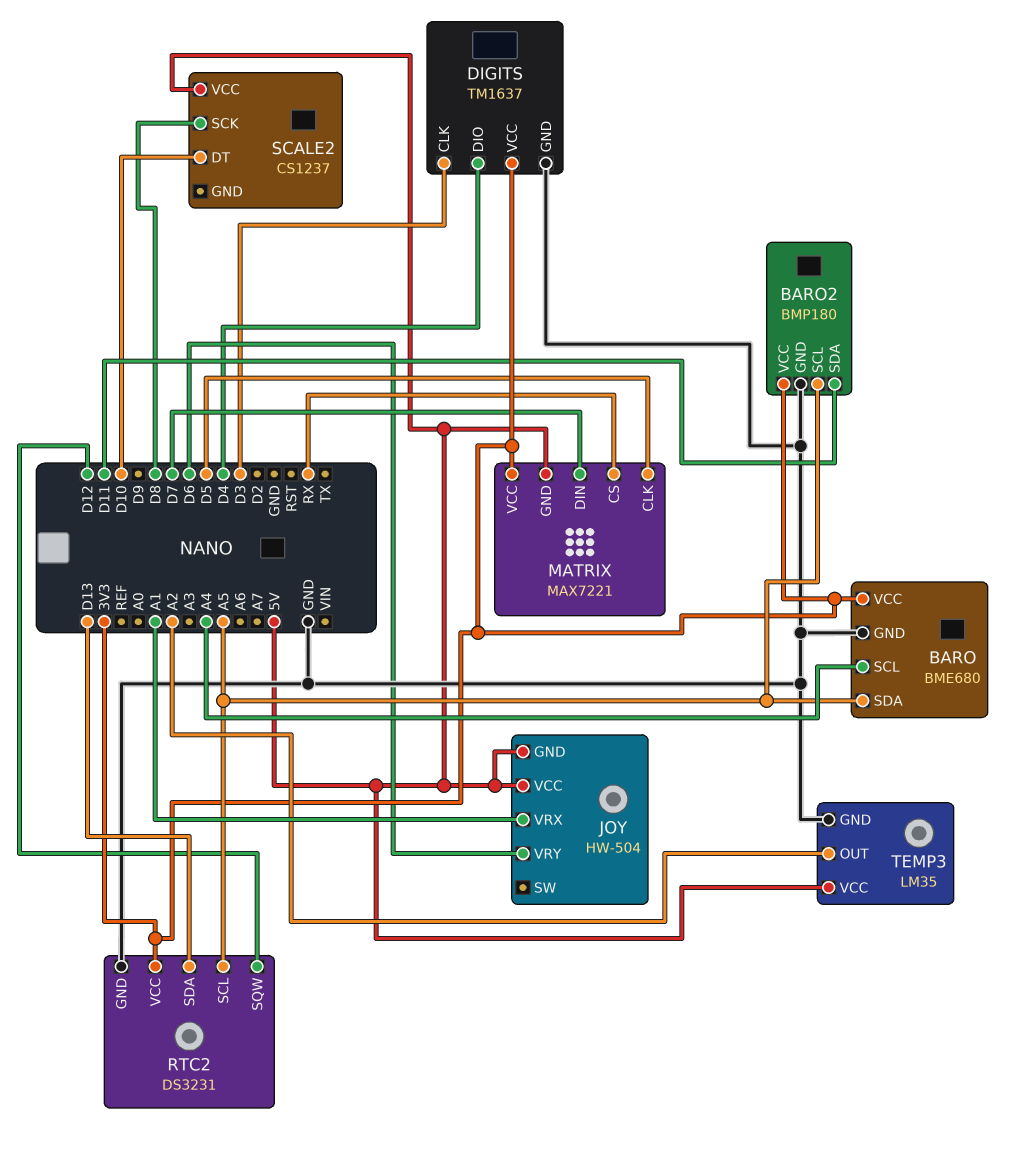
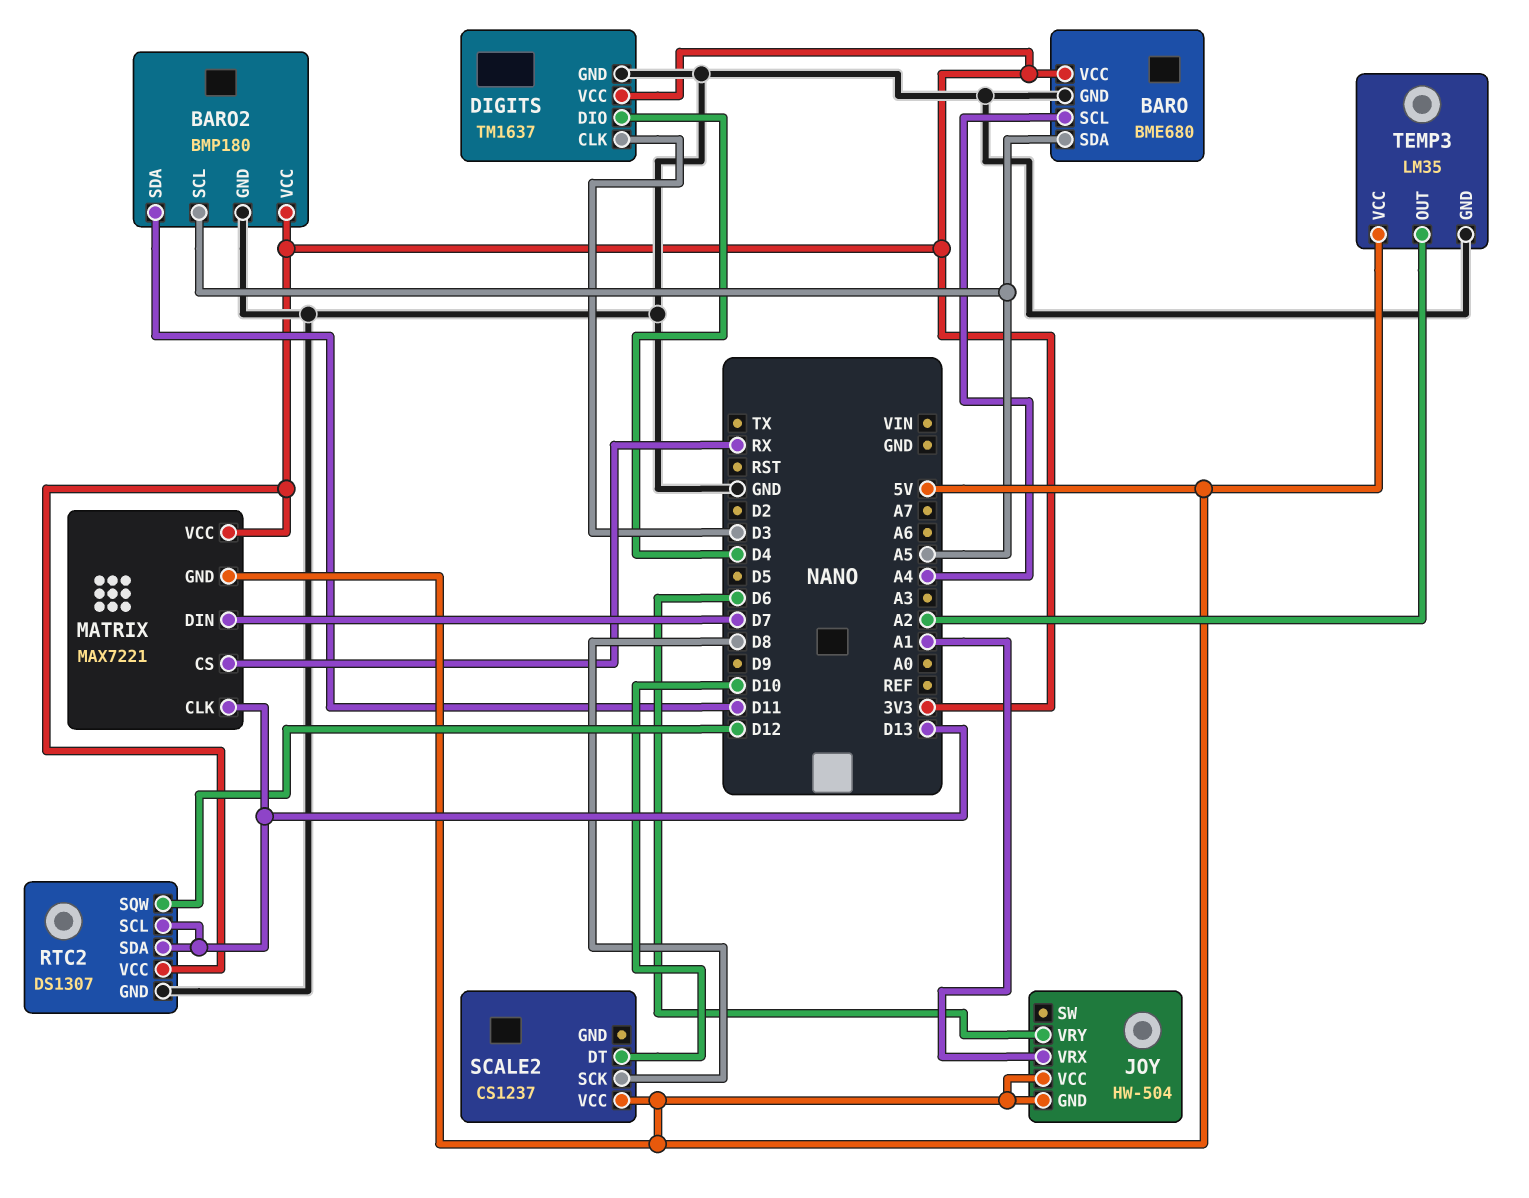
MATRIX pin CLK: D5 -> D13
RTC2: DS3231 -> DS1307
RTC2 pin SCL: A5 -> D13

